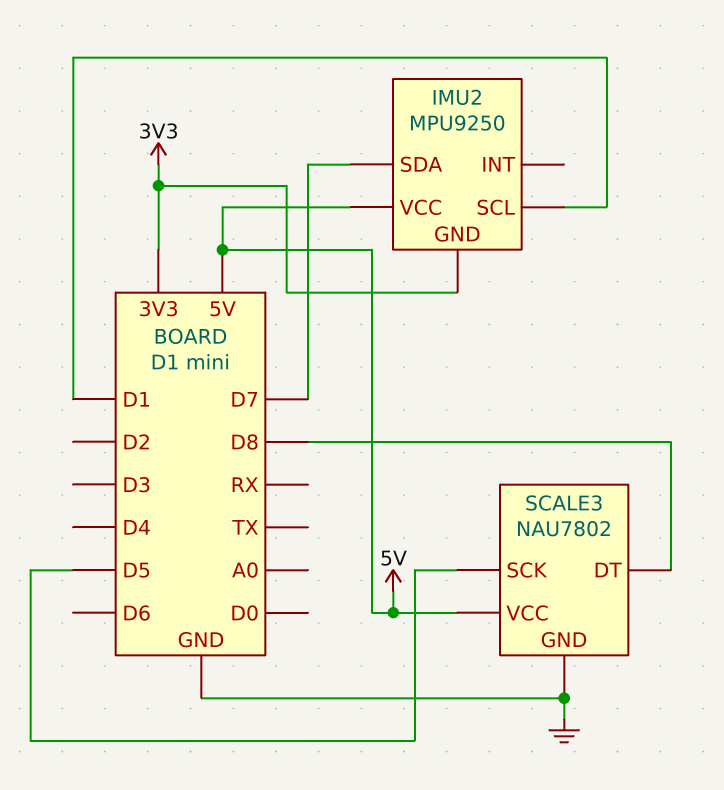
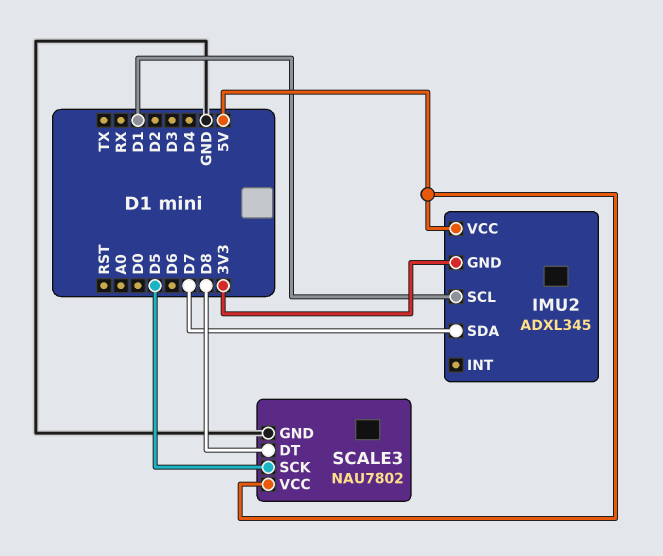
IMU2: MPU9250 -> ADXL345

